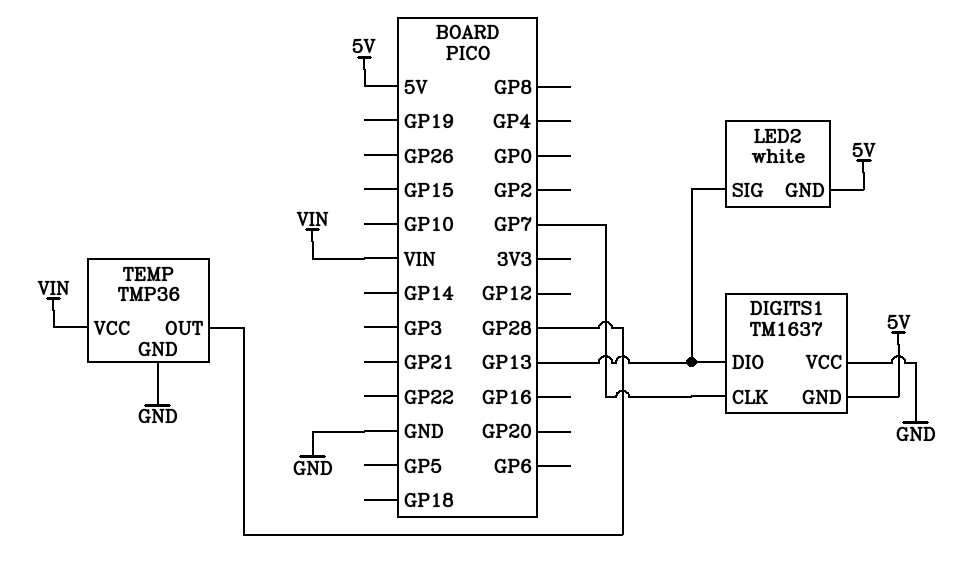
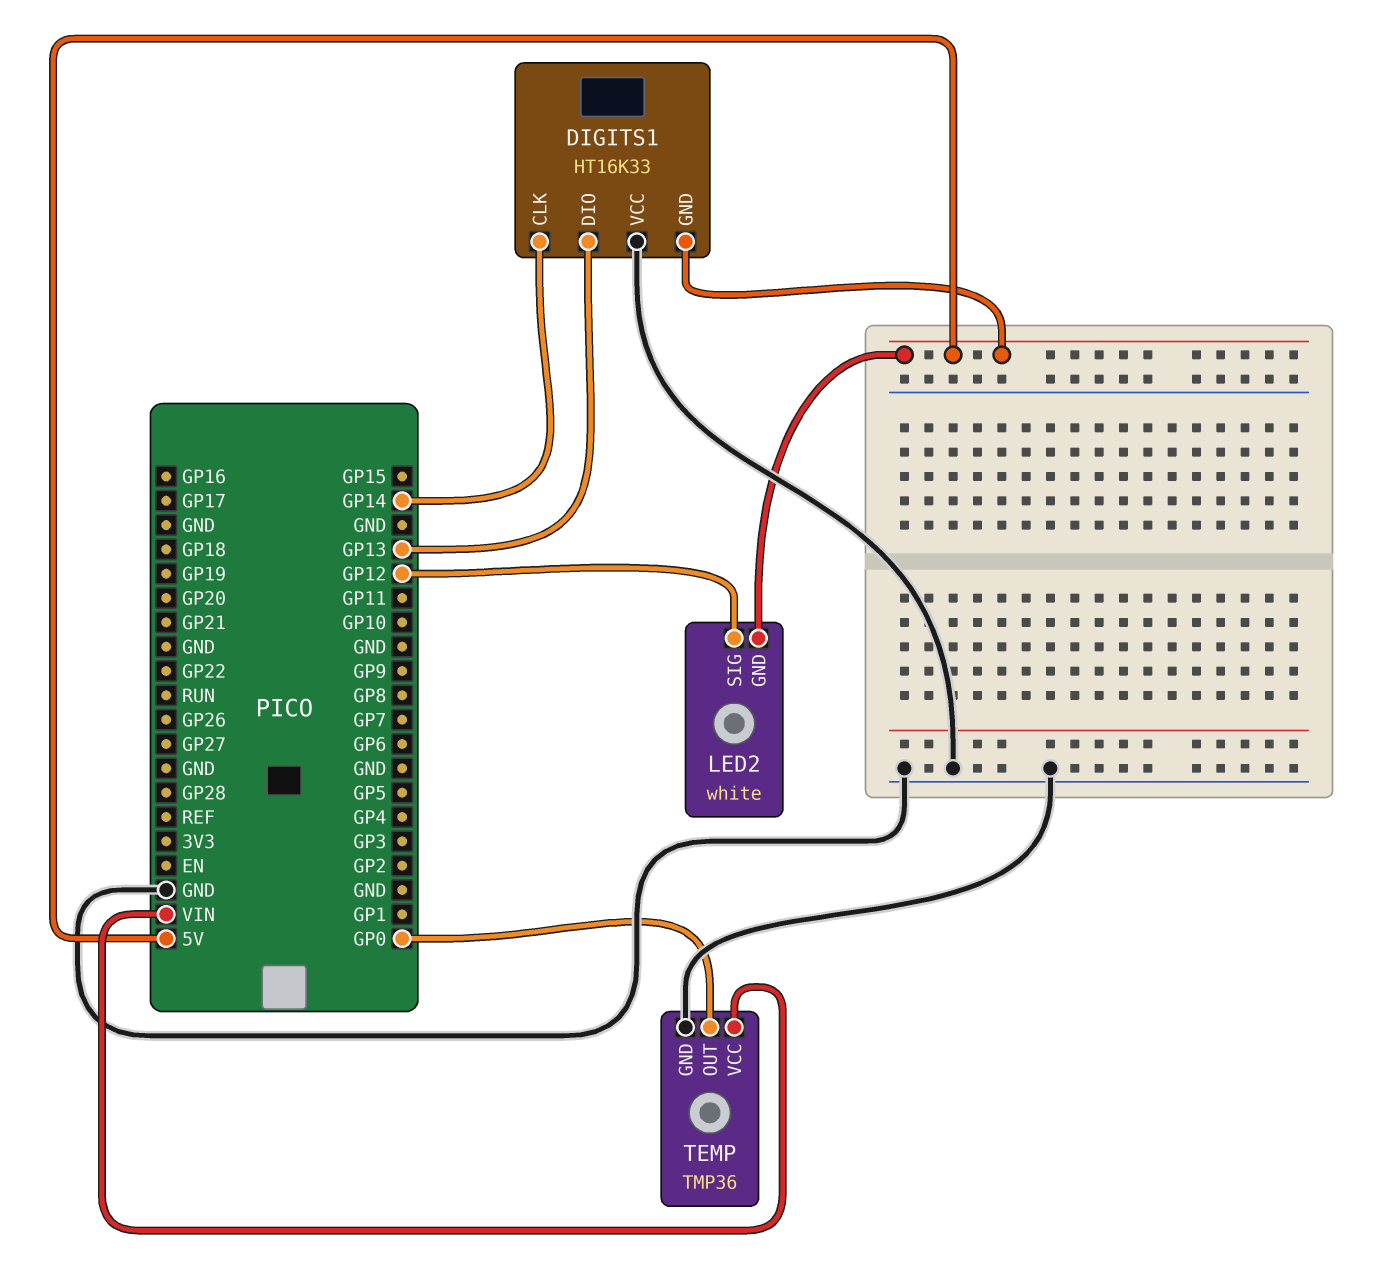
DIGITS1: TM1637 -> HT16K33
DIGITS1 pin CLK: GP7 -> GP14
LED2 pin SIG: GP13 -> GP12
TEMP pin OUT: GP28 -> GP0

